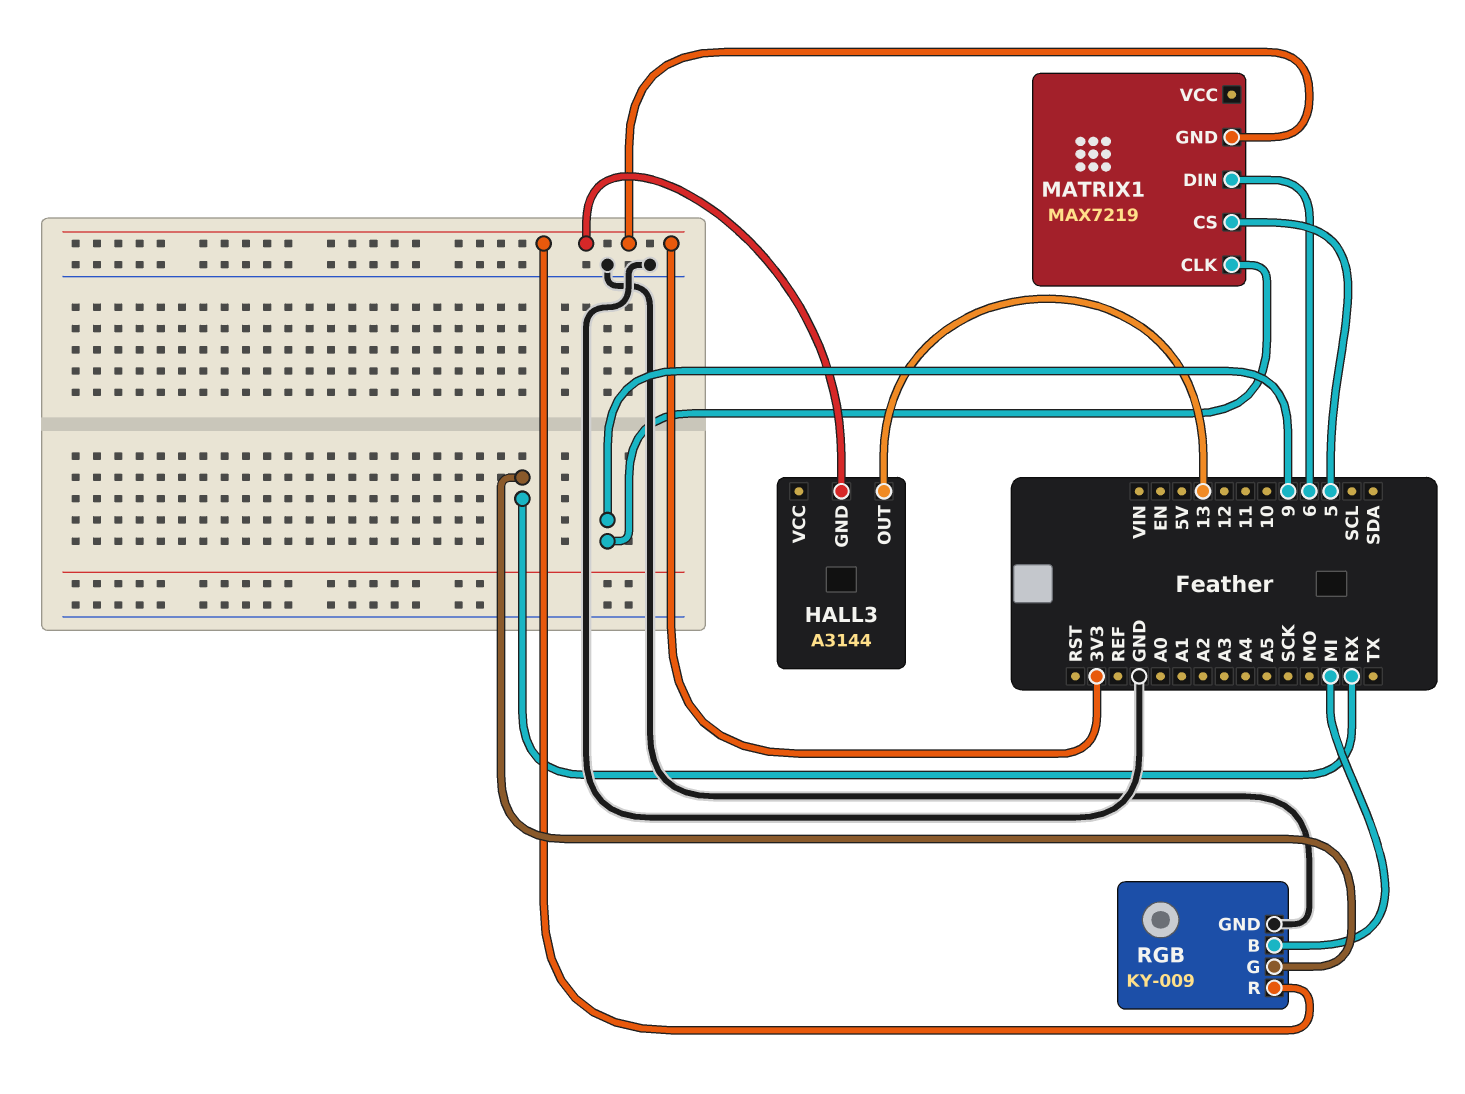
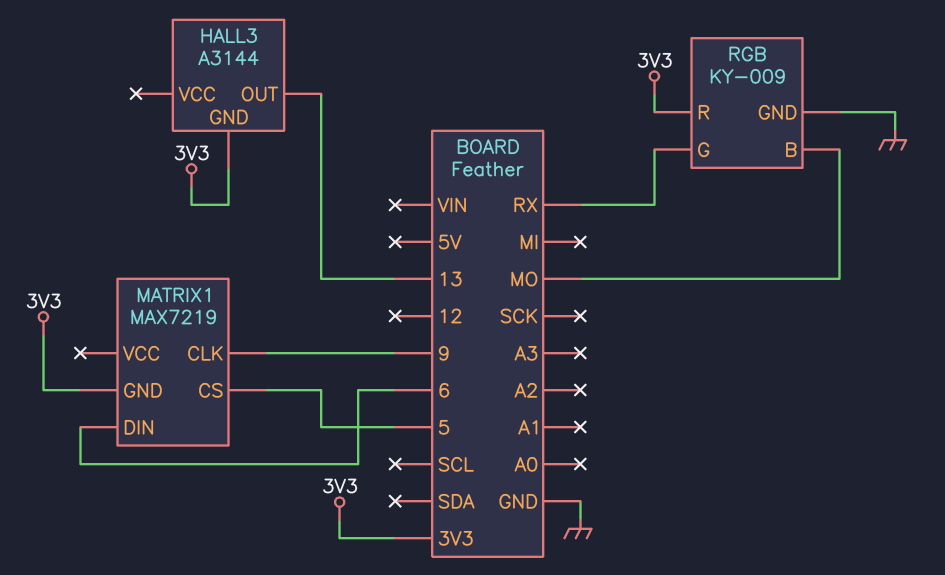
RGB pin B: MI -> MO

